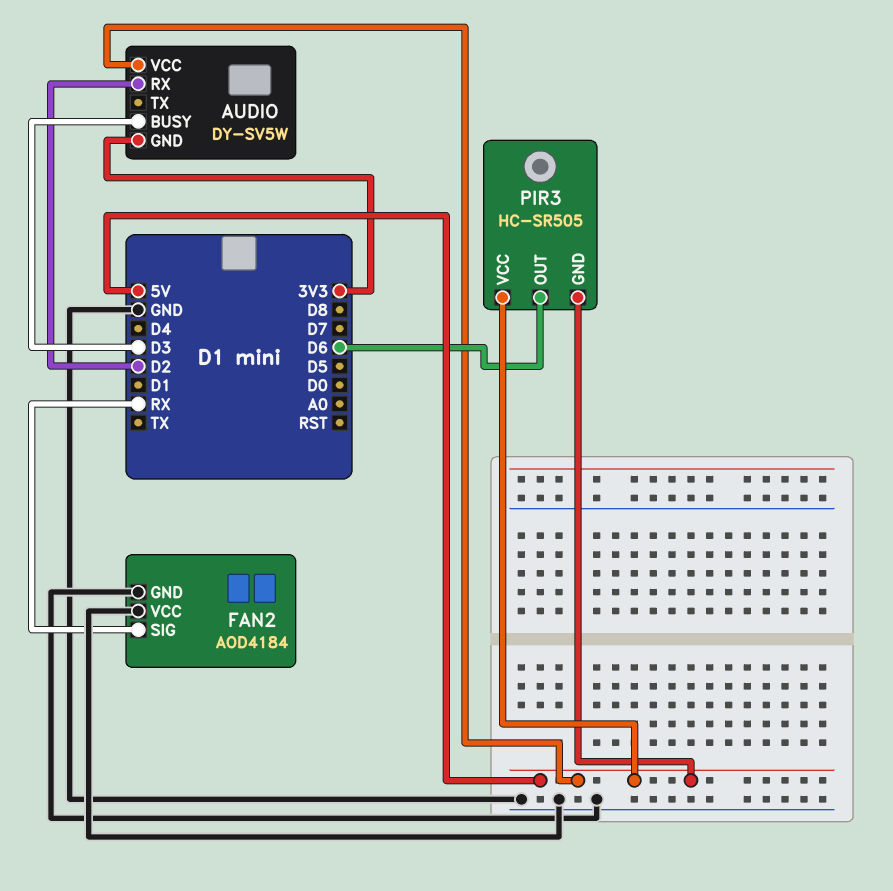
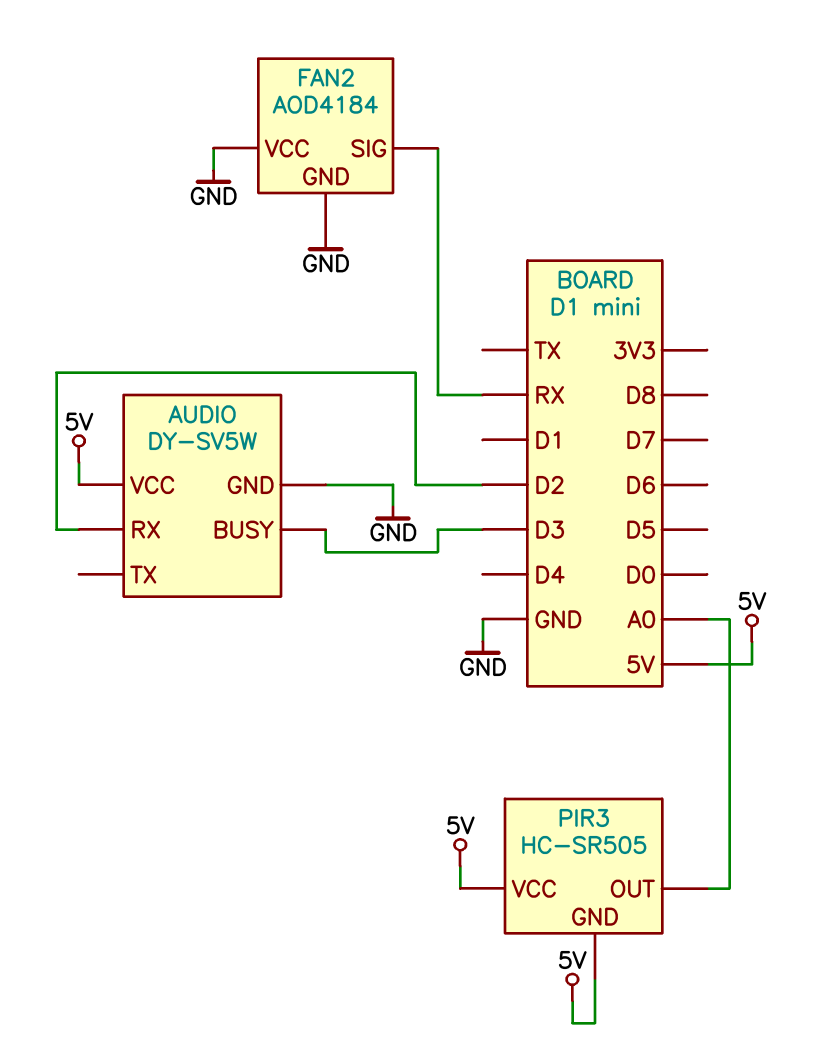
AUDIO pin GND: 3V3 -> GND
PIR3 pin OUT: D6 -> A0

